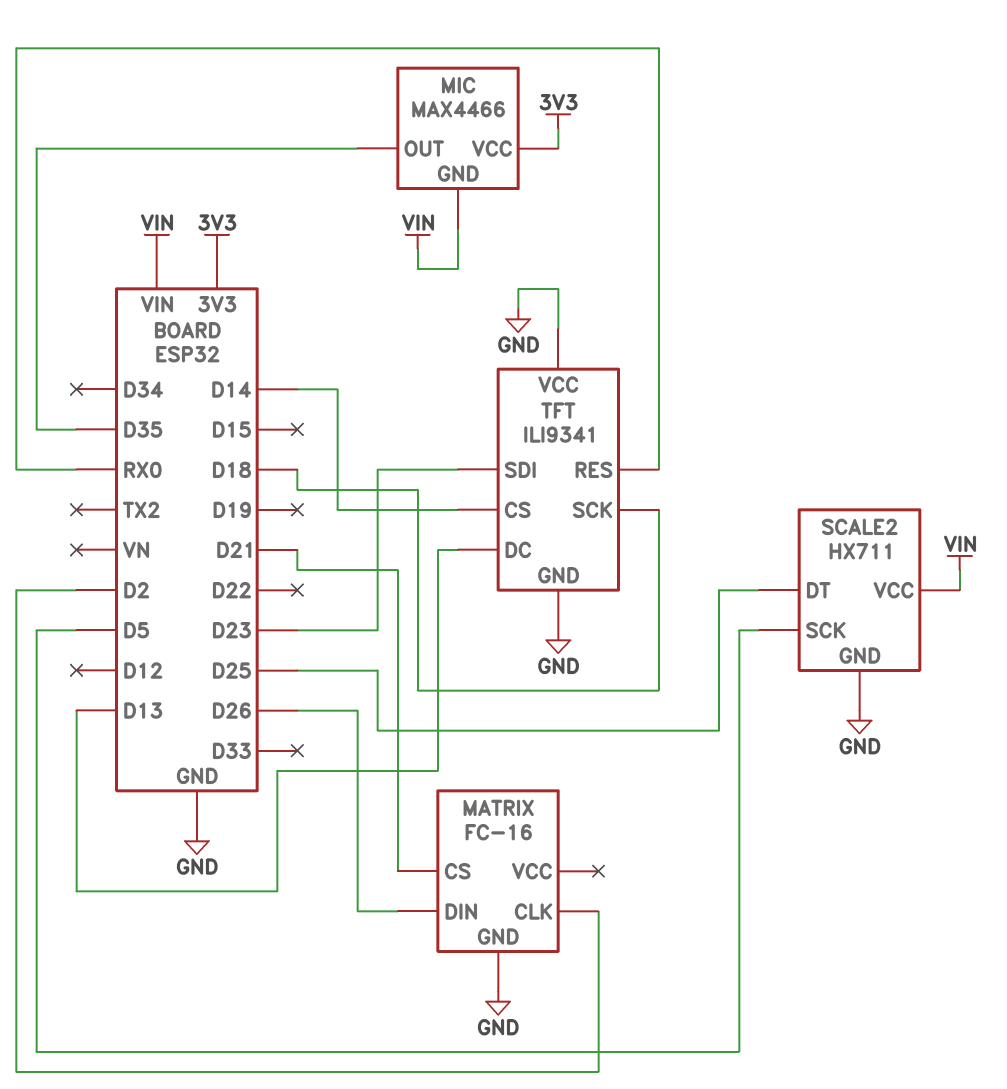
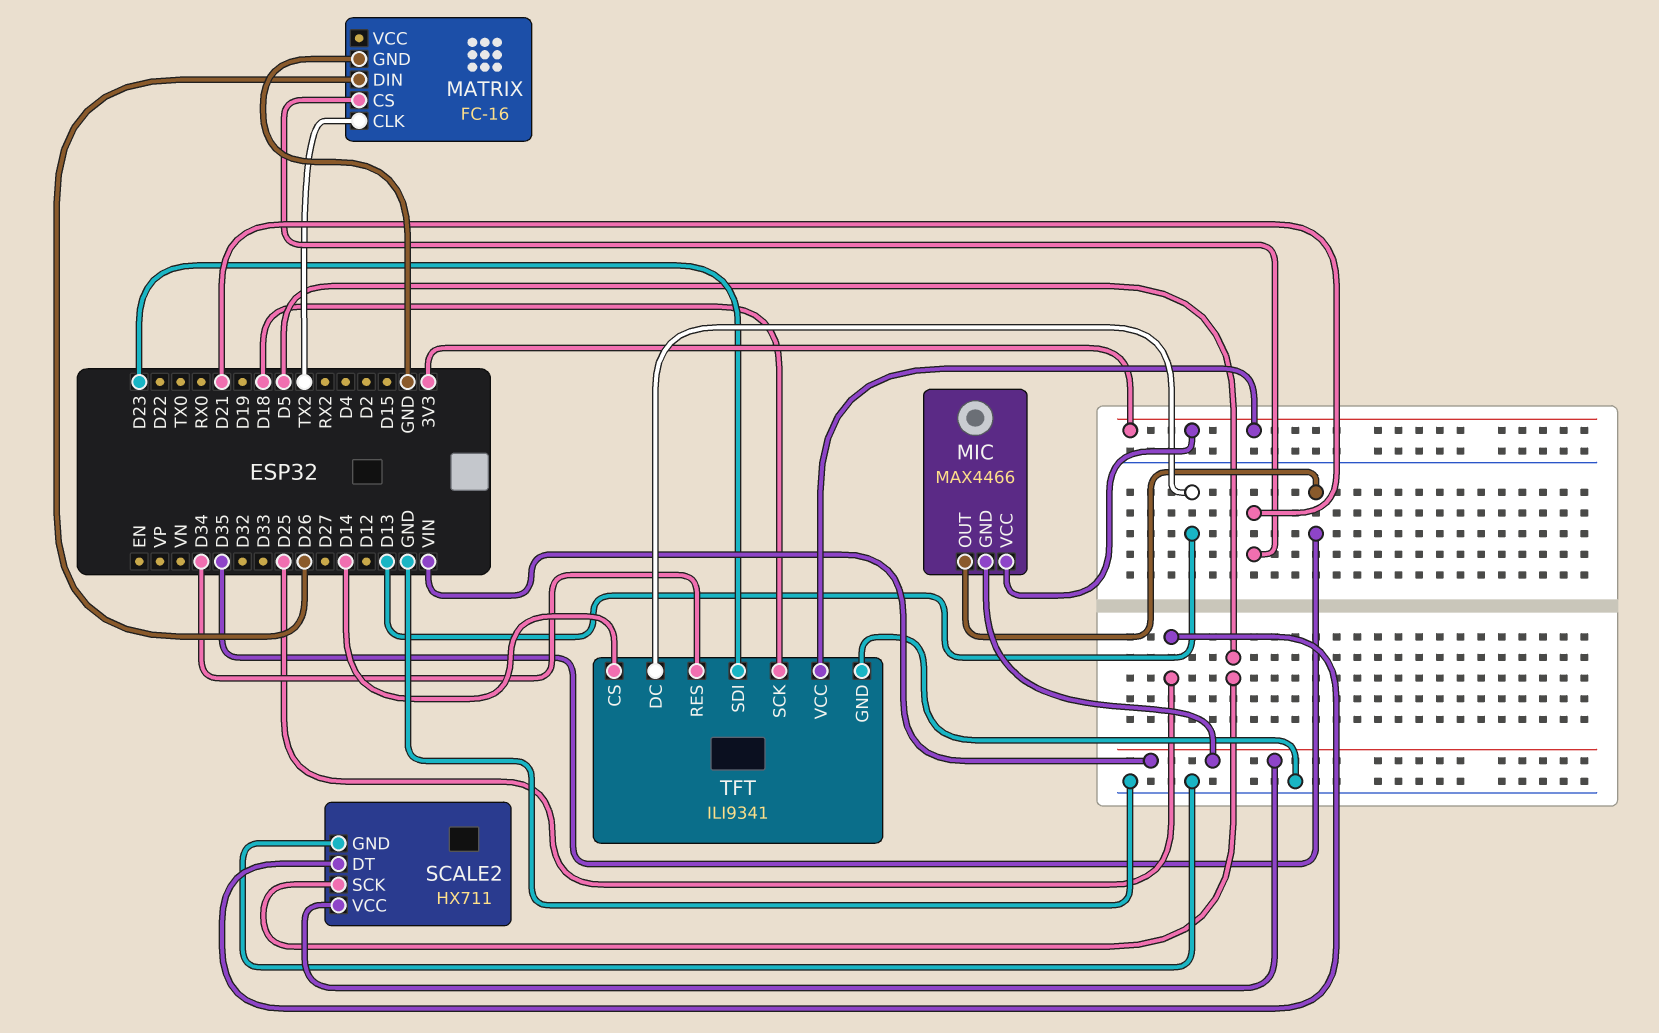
MATRIX pin CLK: D2 -> TX2
TFT pin RES: RX0 -> D34
TFT pin VCC: GND -> 3V3

